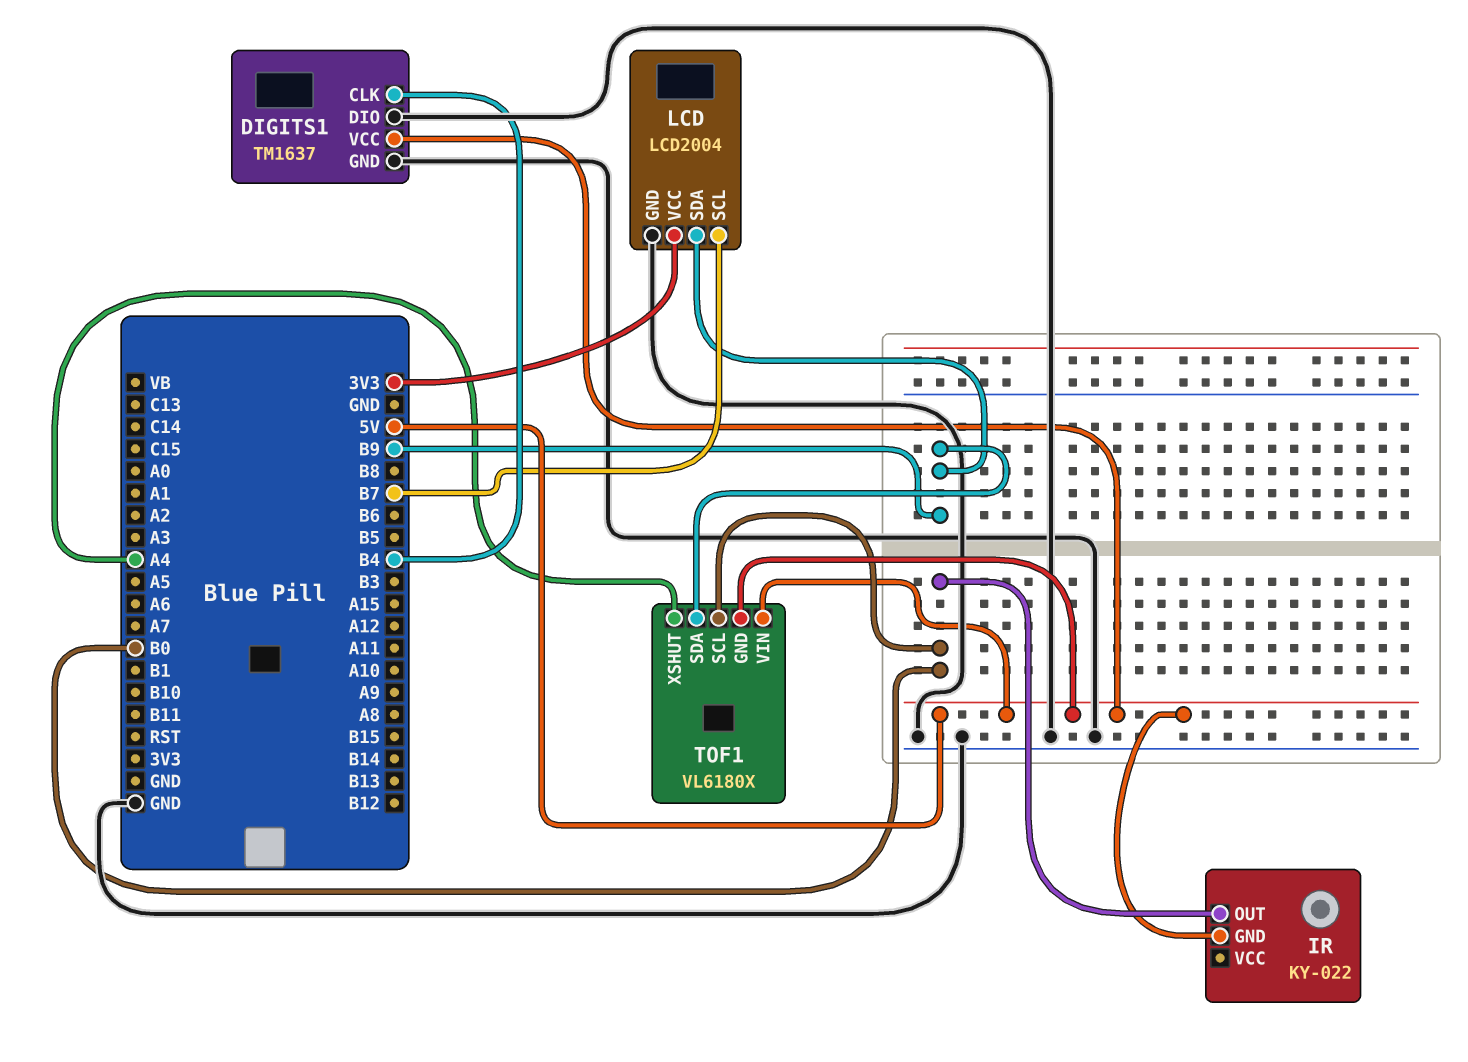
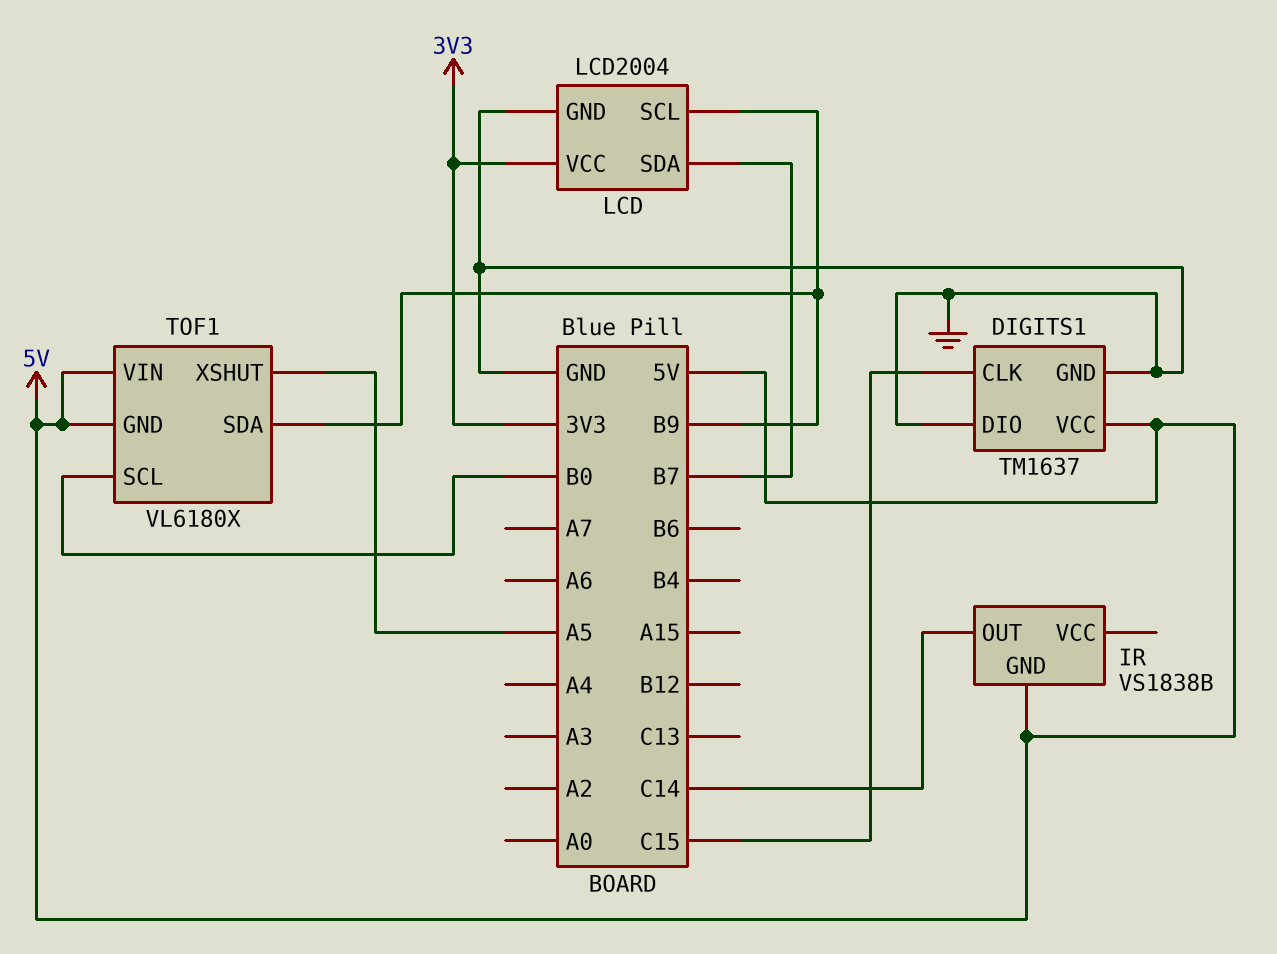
DIGITS1 pin CLK: B4 -> C15
IR: KY-022 -> VS1838B
IR pin OUT: B0 -> C14
LCD pin SCL: B7 -> B9
LCD pin SDA: B9 -> B7
TOF1 pin XSHUT: A4 -> A5

